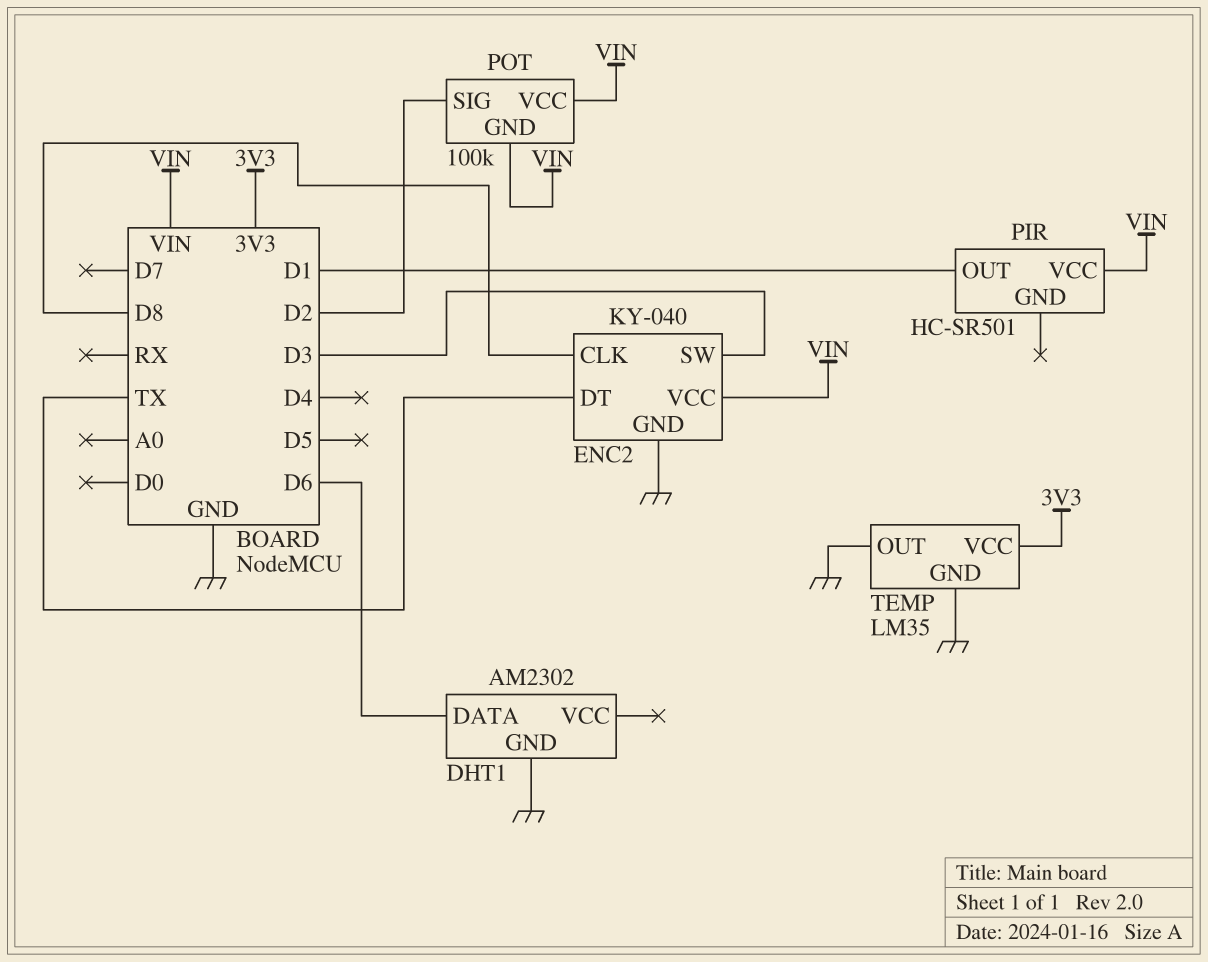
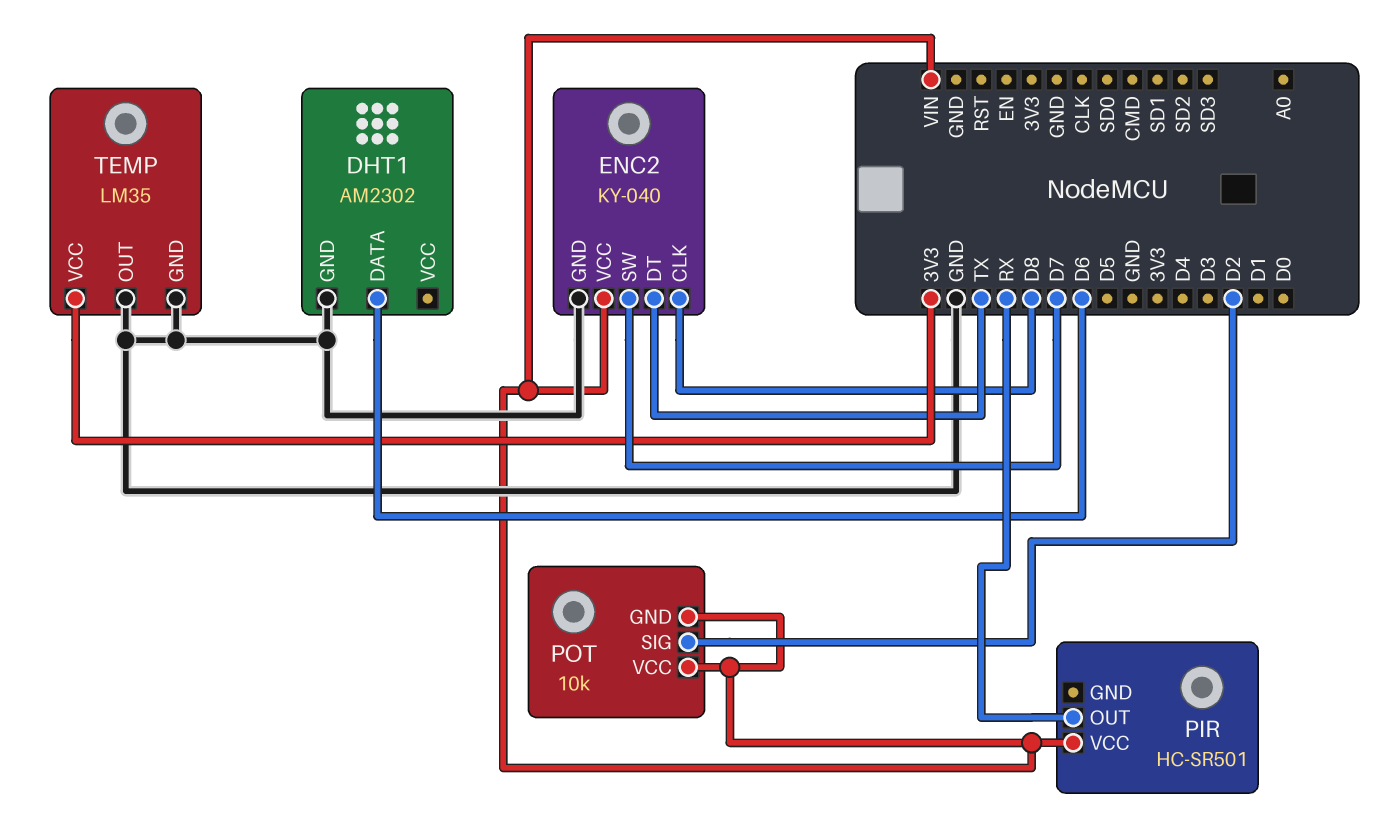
ENC2 pin SW: D3 -> D7
PIR pin OUT: D1 -> RX
POT: 100k -> 10k

